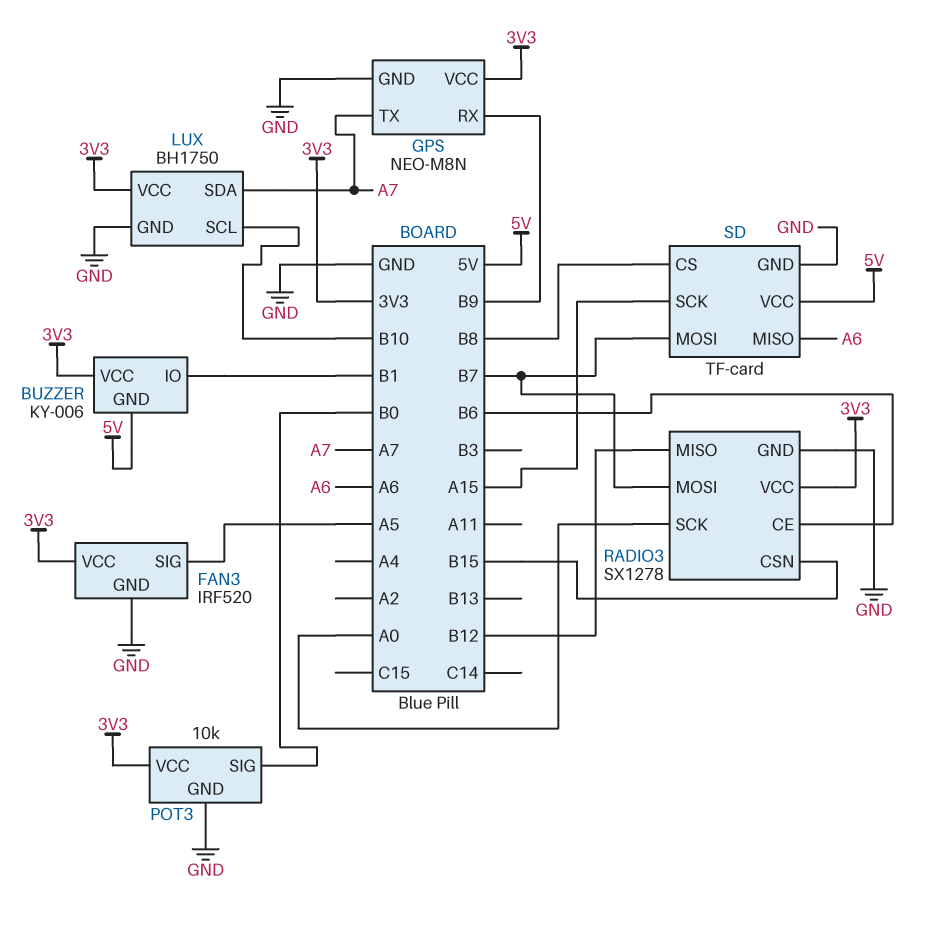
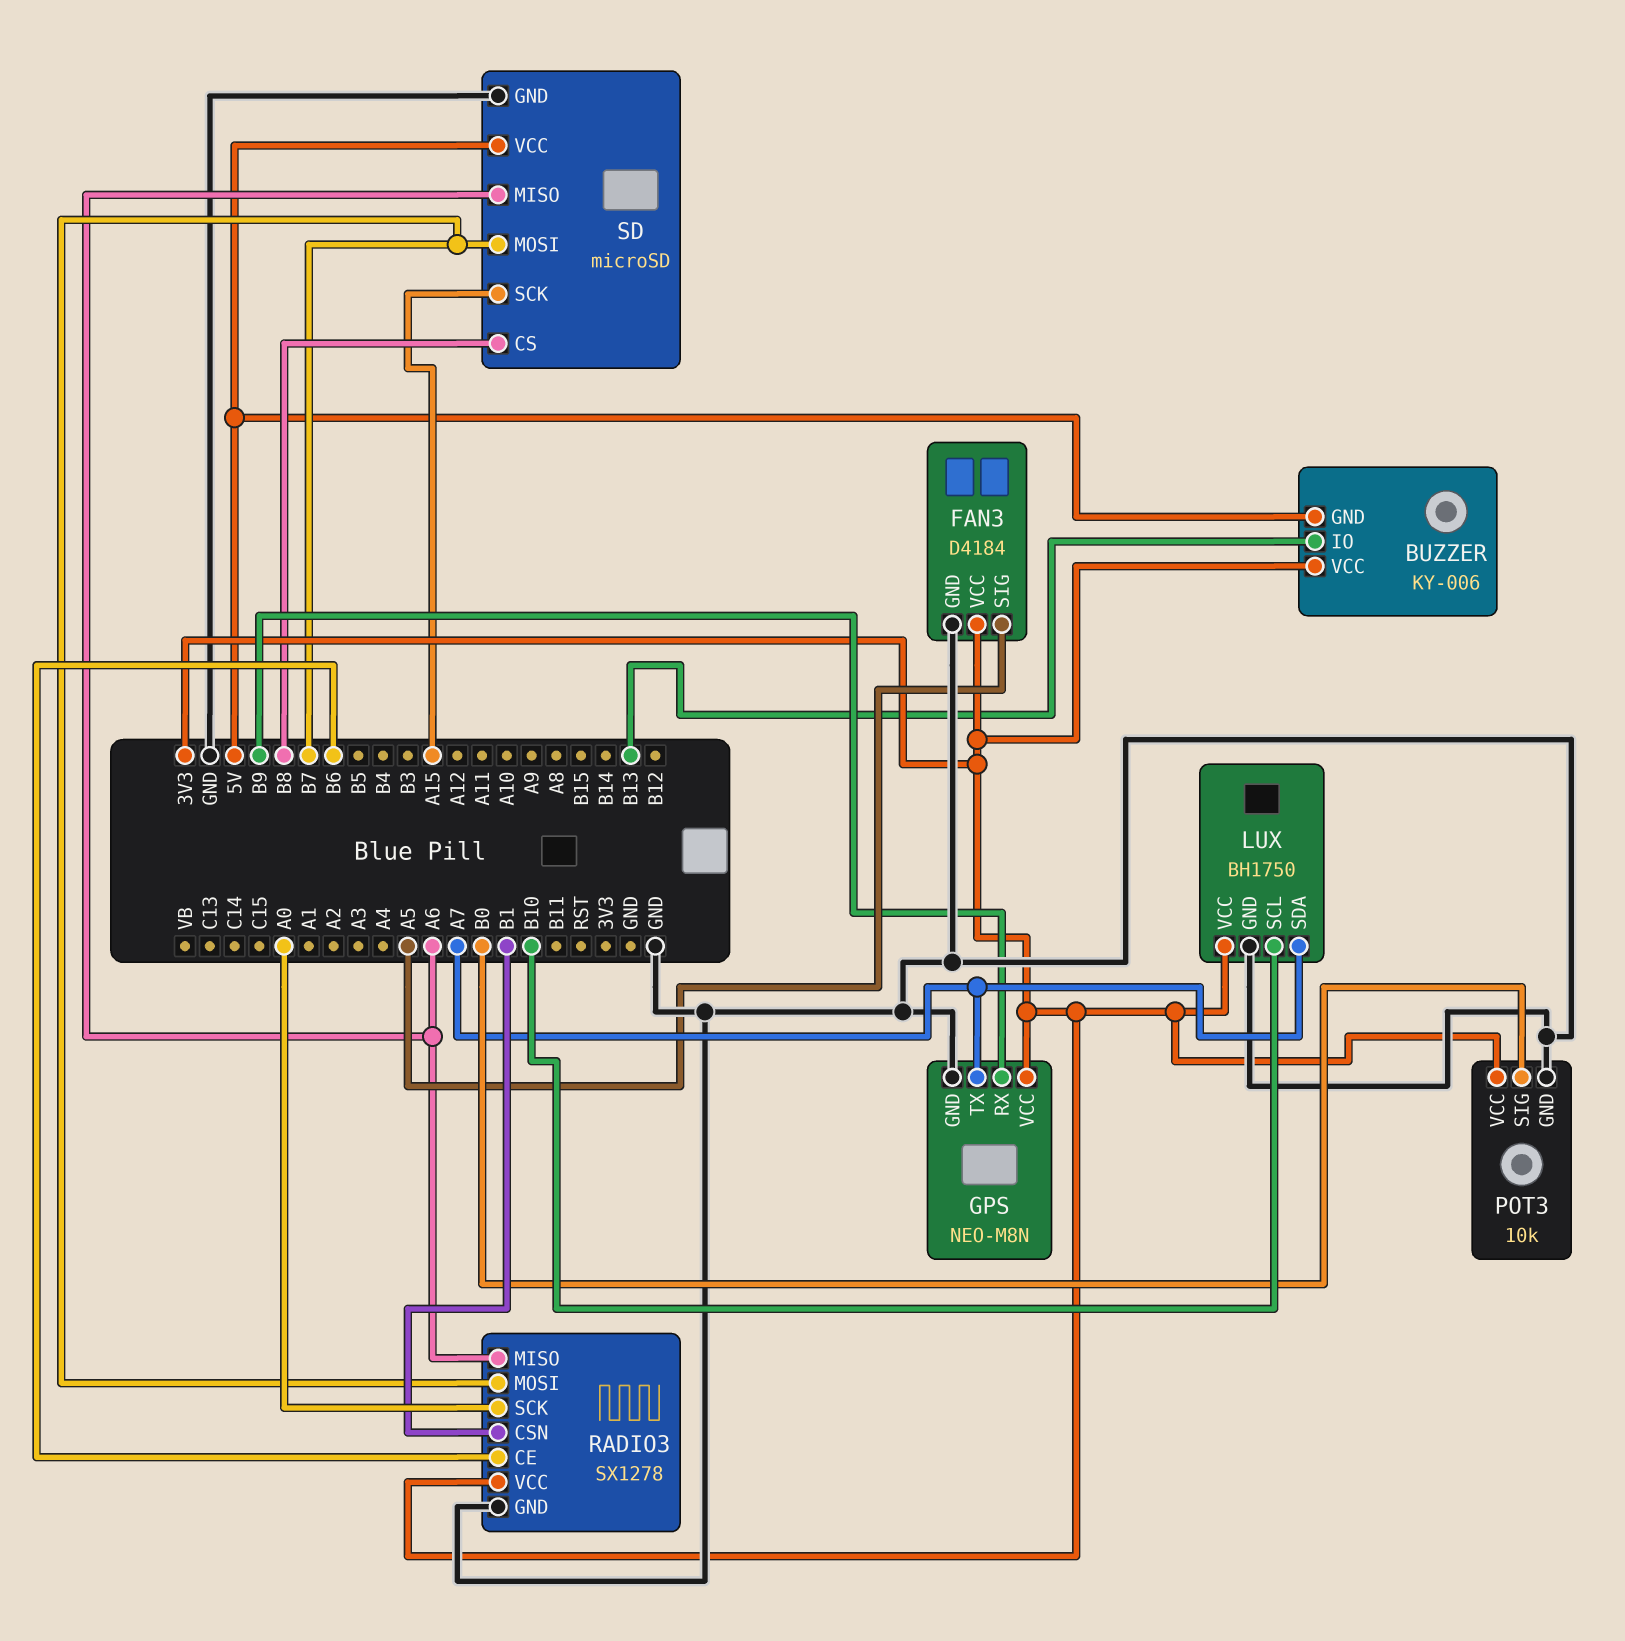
BUZZER pin IO: B1 -> B13
FAN3: IRF520 -> D4184
RADIO3 pin CSN: B15 -> B1
RADIO3 pin MISO: B12 -> A6
SD: TF-card -> microSD

